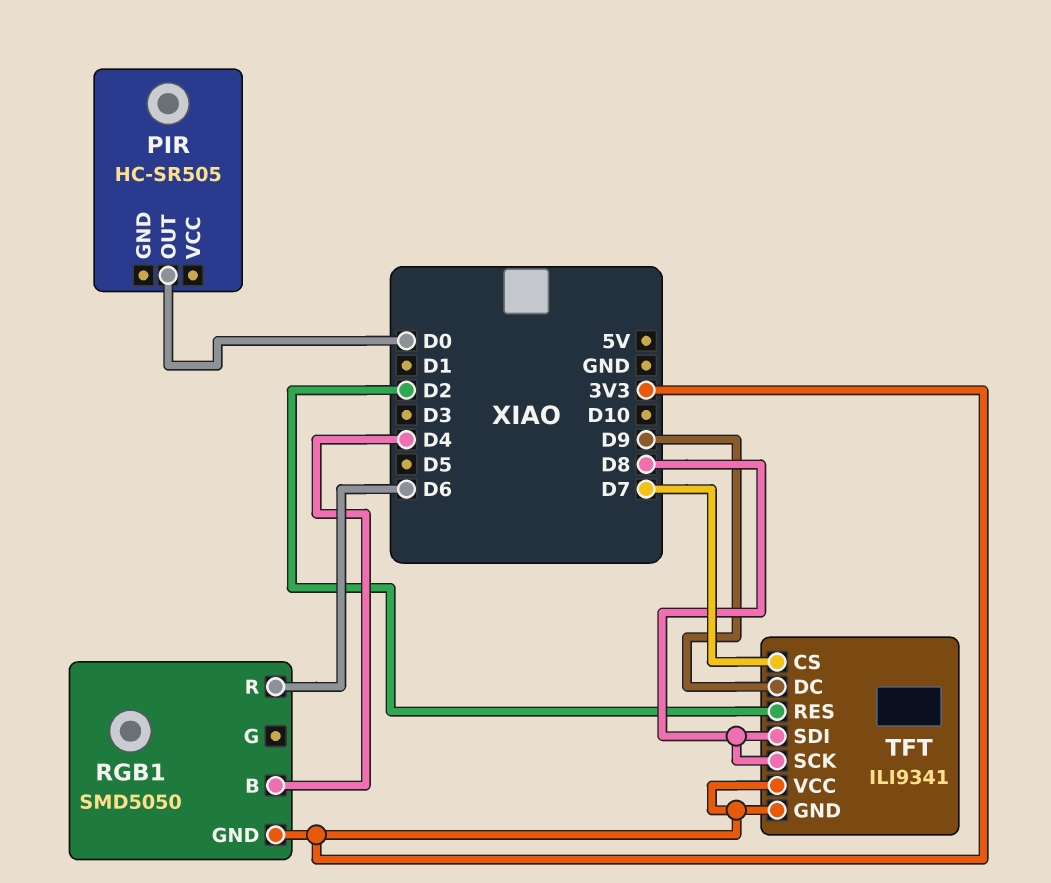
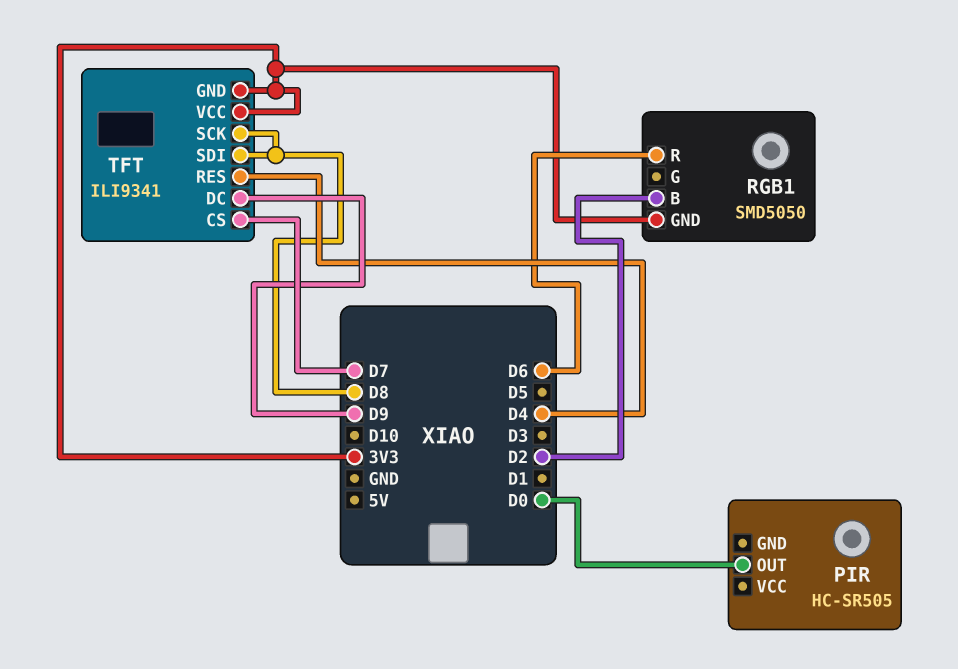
RGB1 pin B: D4 -> D2
TFT pin RES: D2 -> D4

